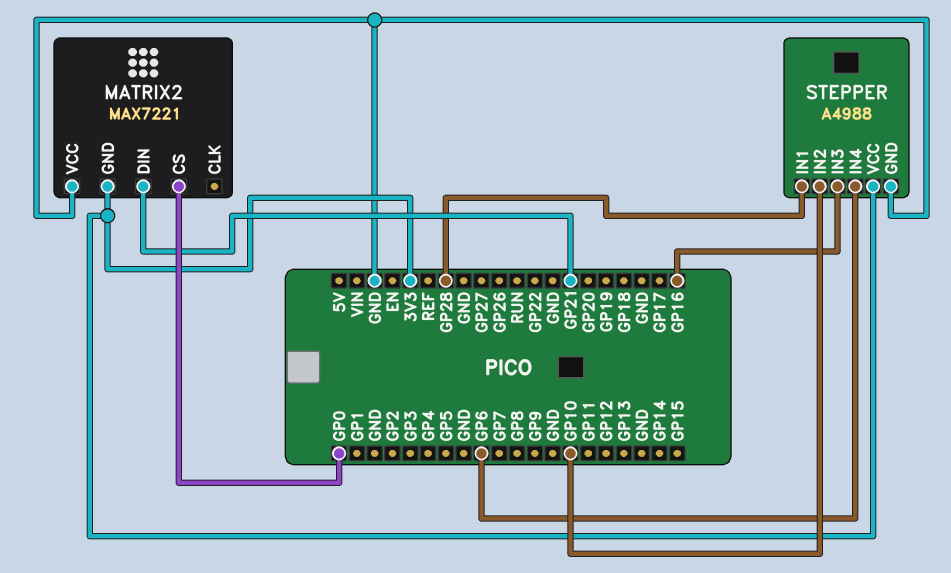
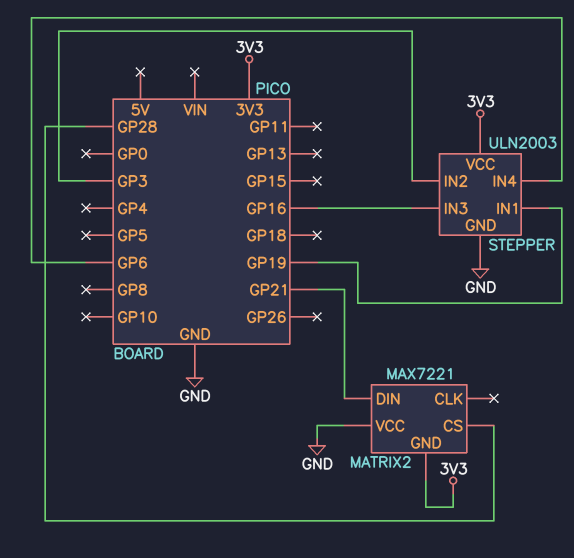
MATRIX2 pin CS: GP0 -> GP28
STEPPER: A4988 -> ULN2003
STEPPER pin IN1: GP28 -> GP19
STEPPER pin IN2: GP10 -> GP3

